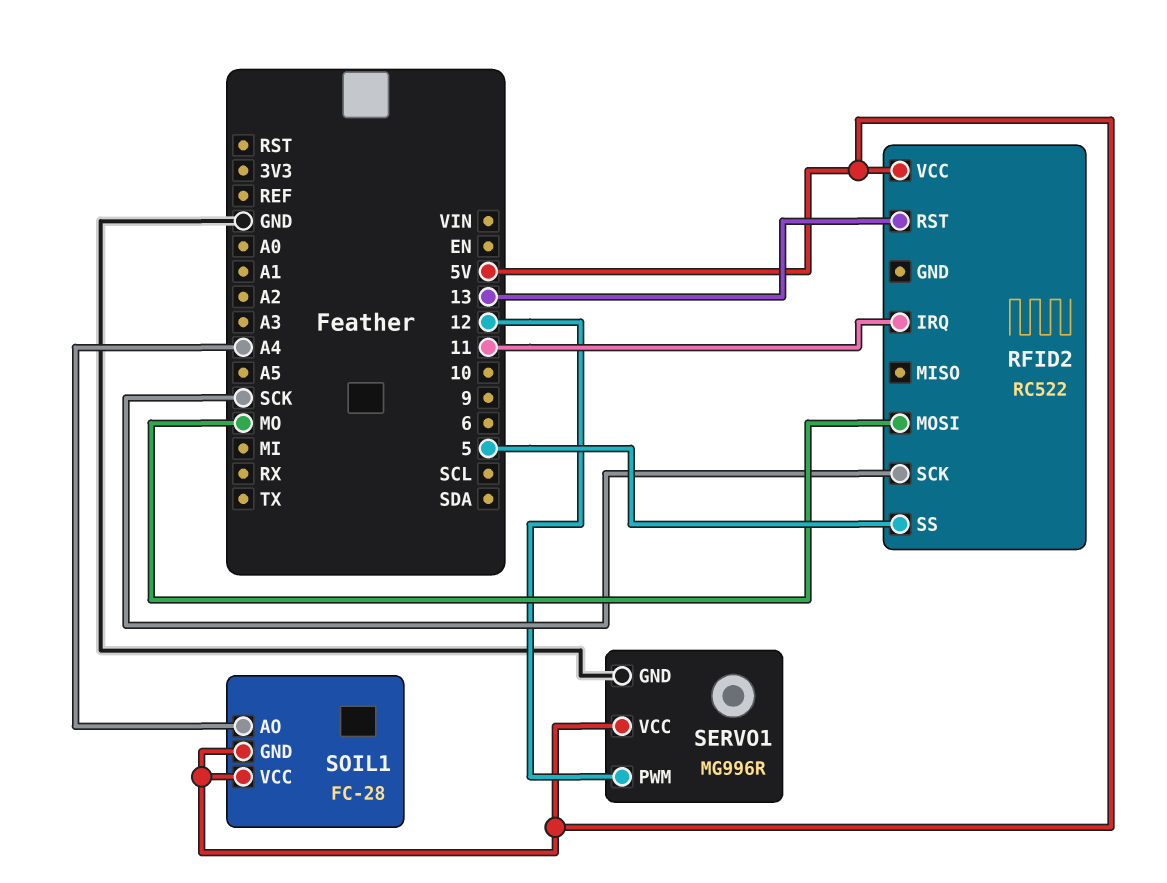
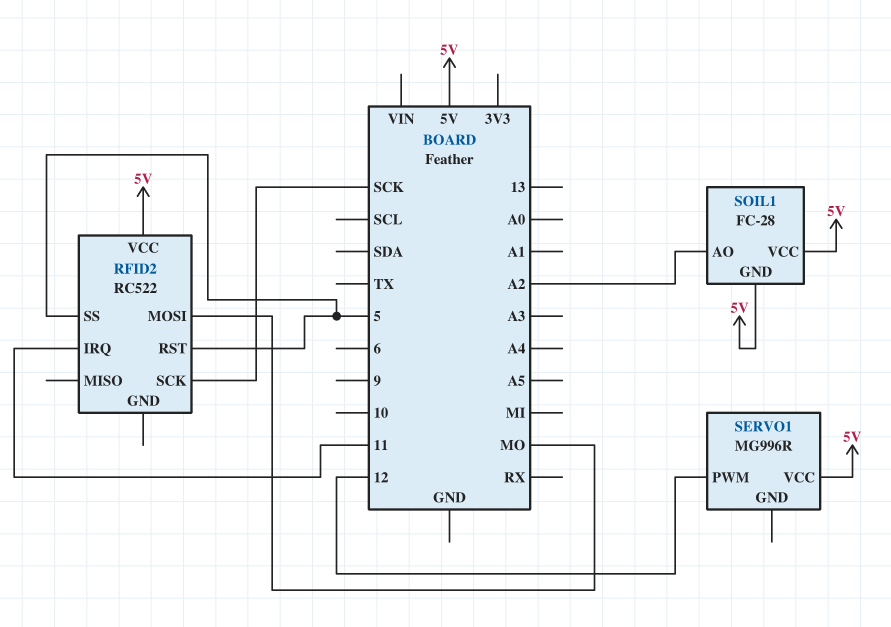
RFID2 pin RST: 13 -> 5
SERVO1 pin GND: GND -> none
SOIL1 pin AO: A4 -> A2

